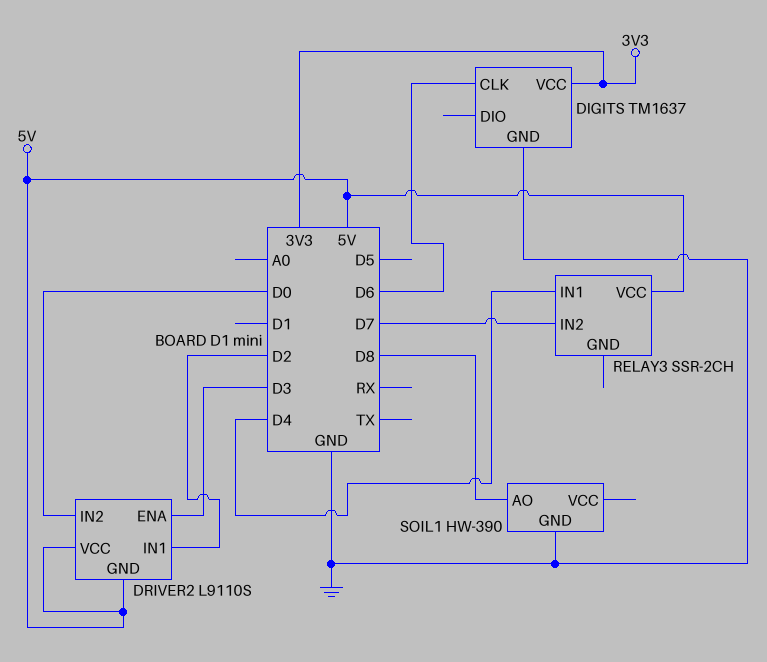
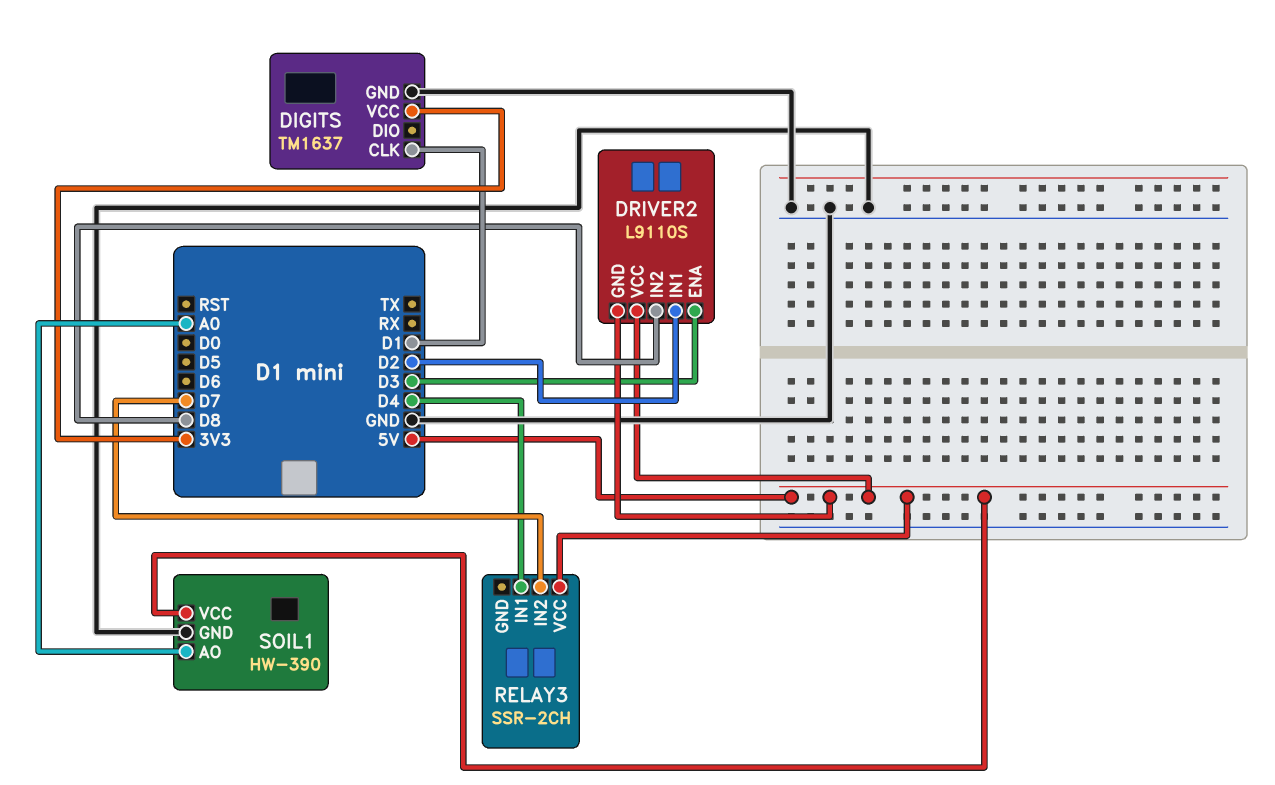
DIGITS pin CLK: D6 -> D1
DRIVER2 pin IN2: D0 -> D8
SOIL1 pin AO: D8 -> A0
SOIL1 pin VCC: none -> 5V

